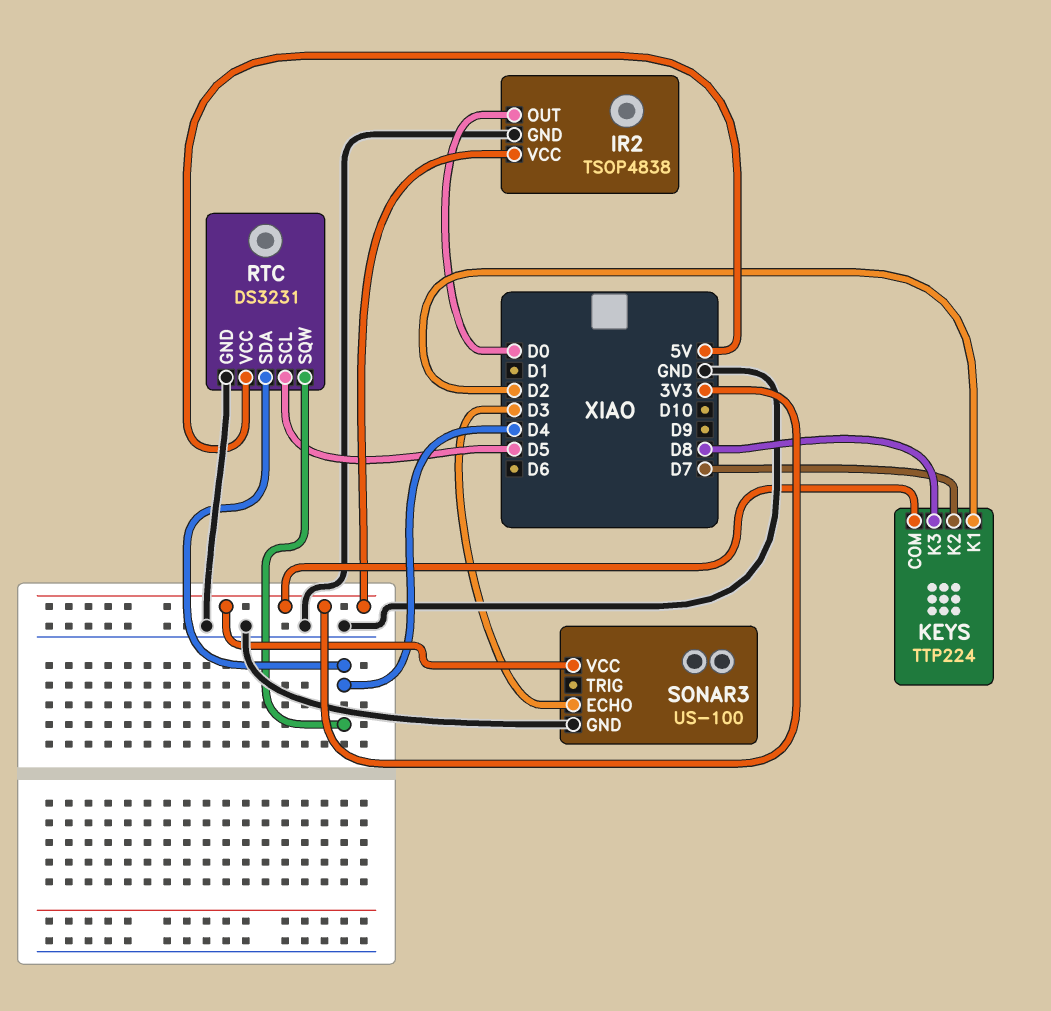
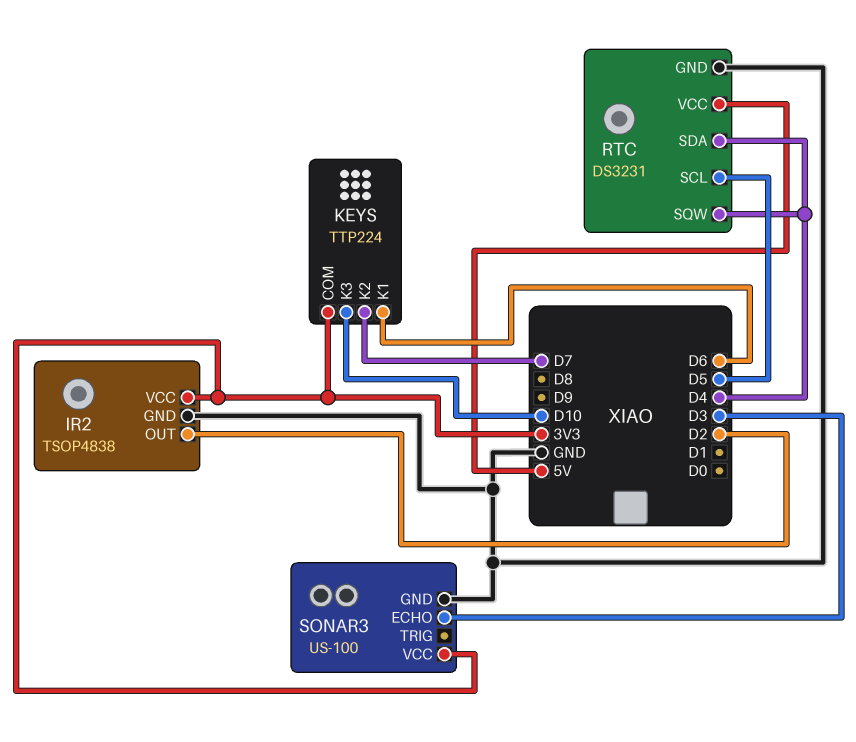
IR2 pin OUT: D0 -> D2
KEYS pin K1: D2 -> D6
KEYS pin K3: D8 -> D10

